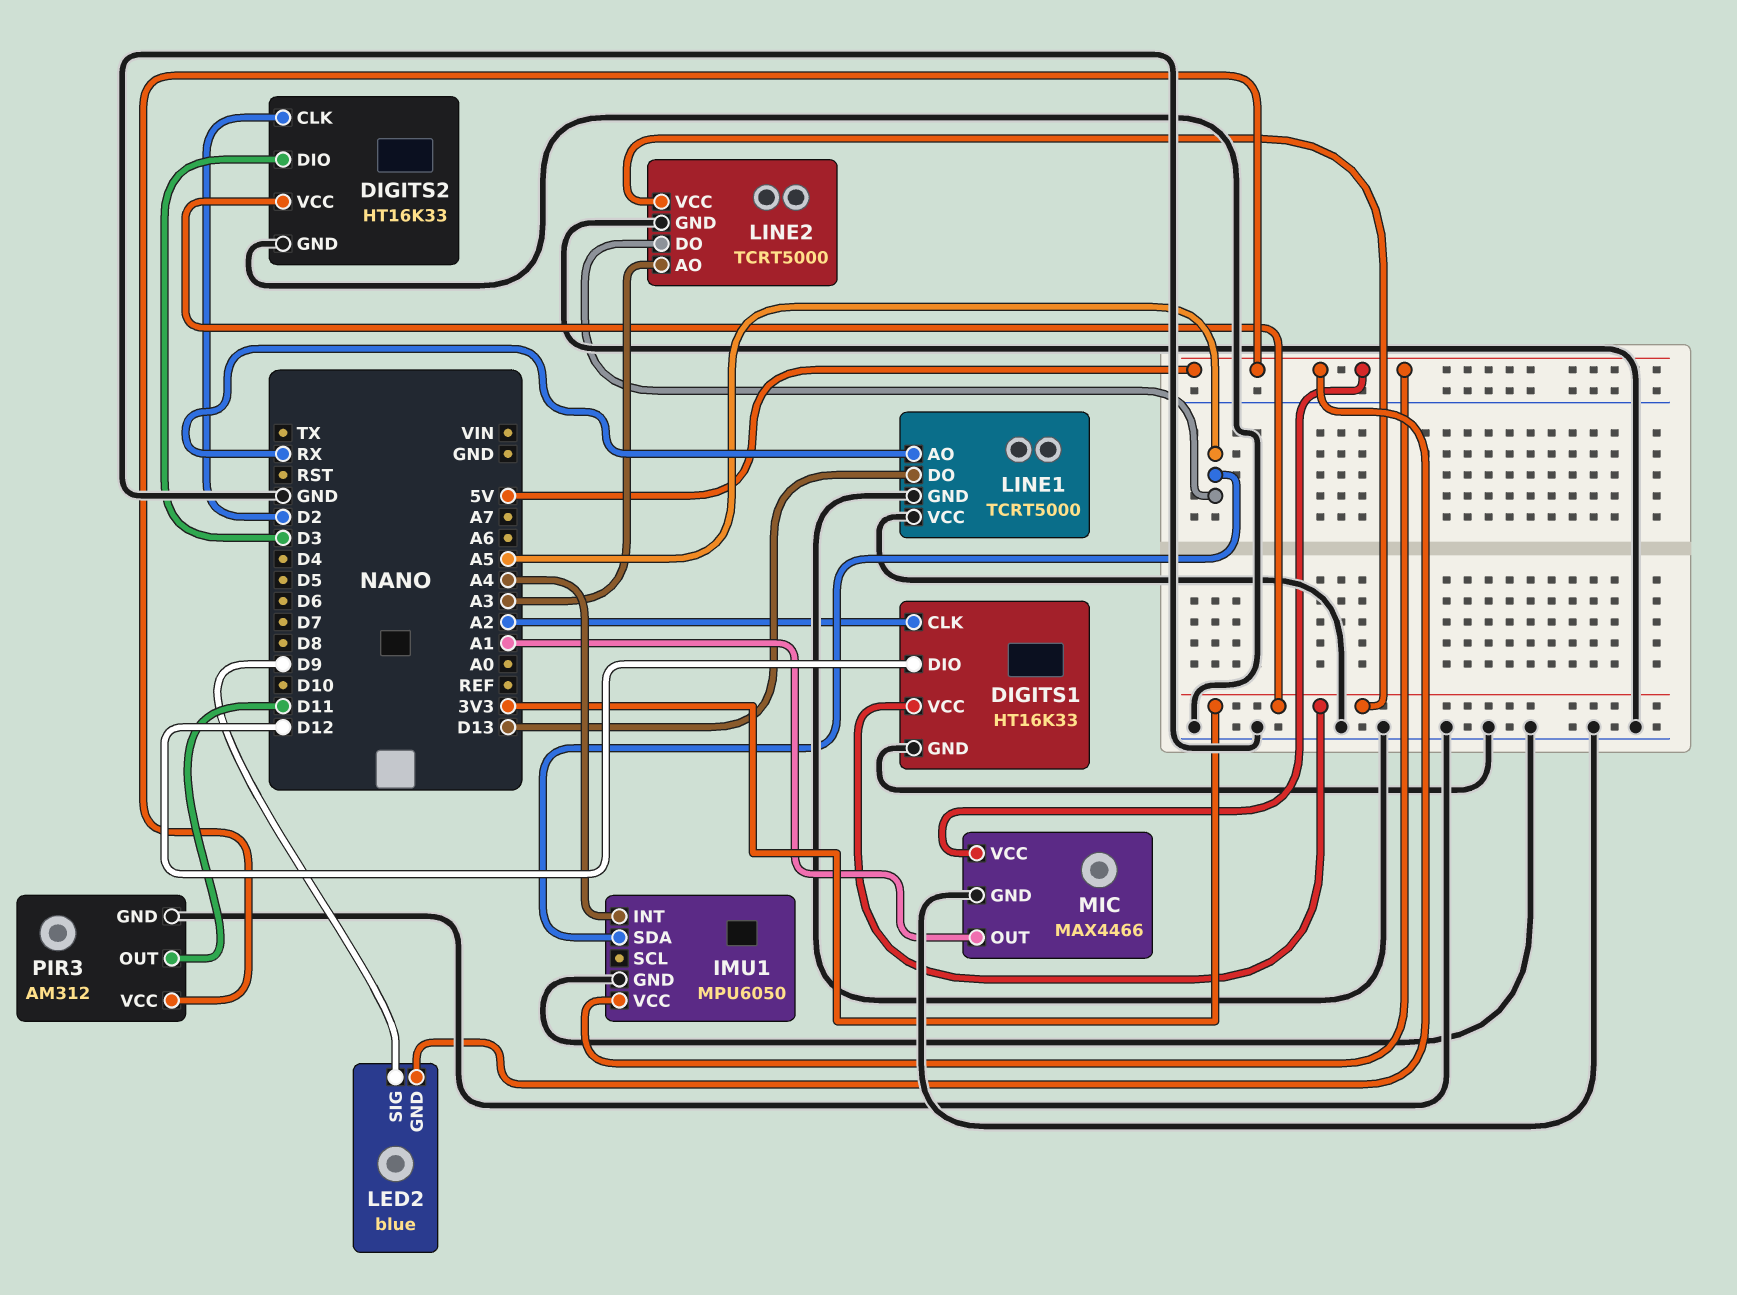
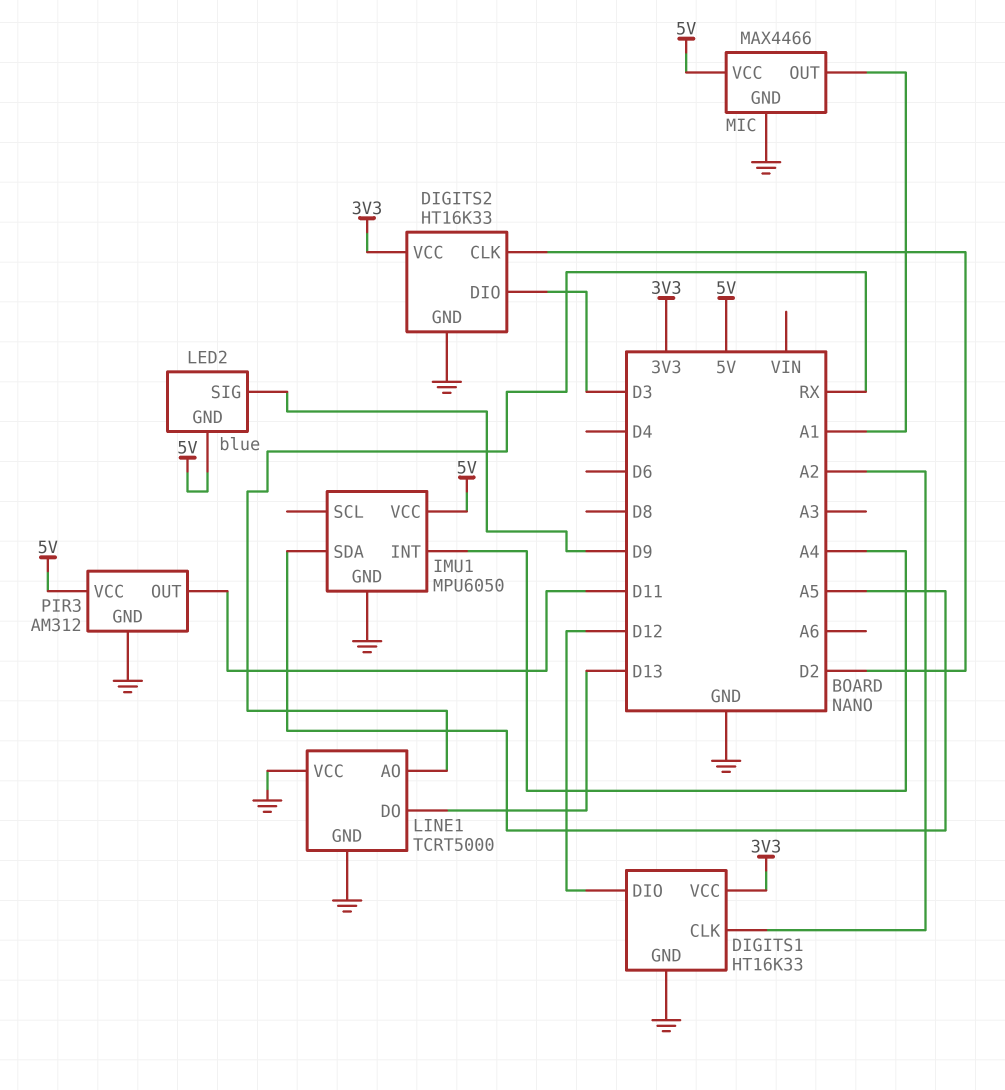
LINE2: TCRT5000 -> none
LINE2 pin AO: A3 -> none
LINE2 pin DO: A5 -> none
LINE2 pin GND: GND -> none
LINE2 pin VCC: 3V3 -> none

